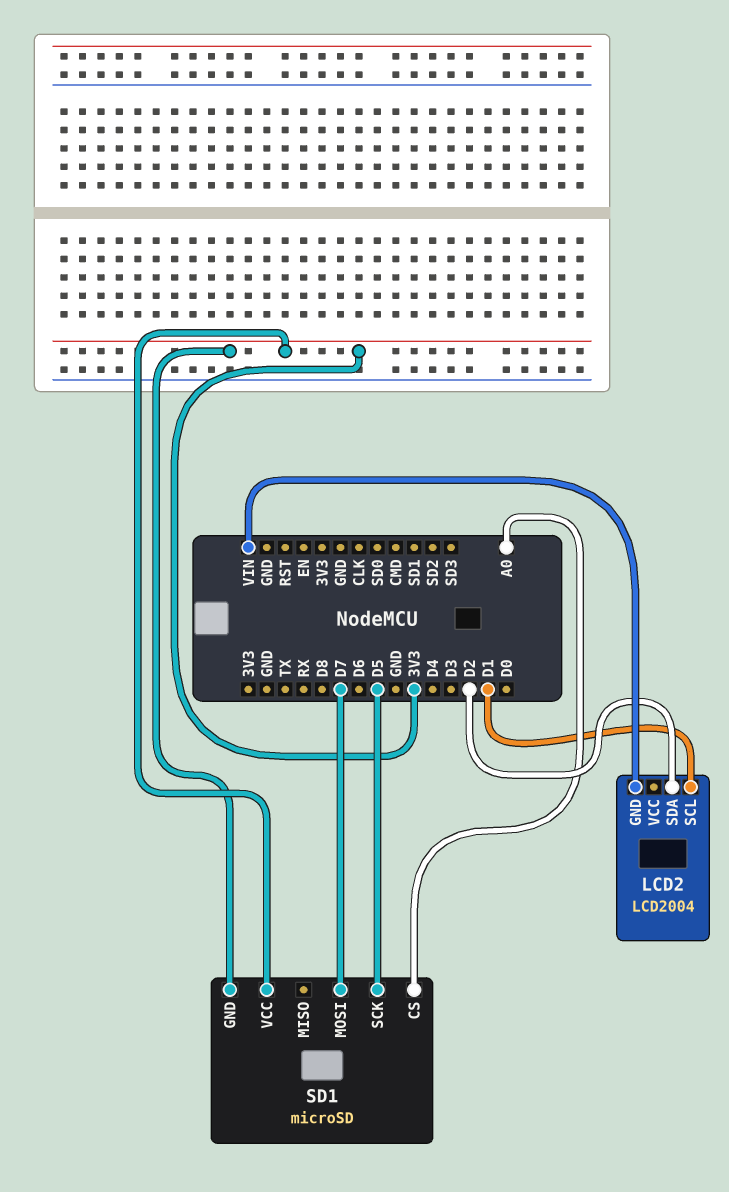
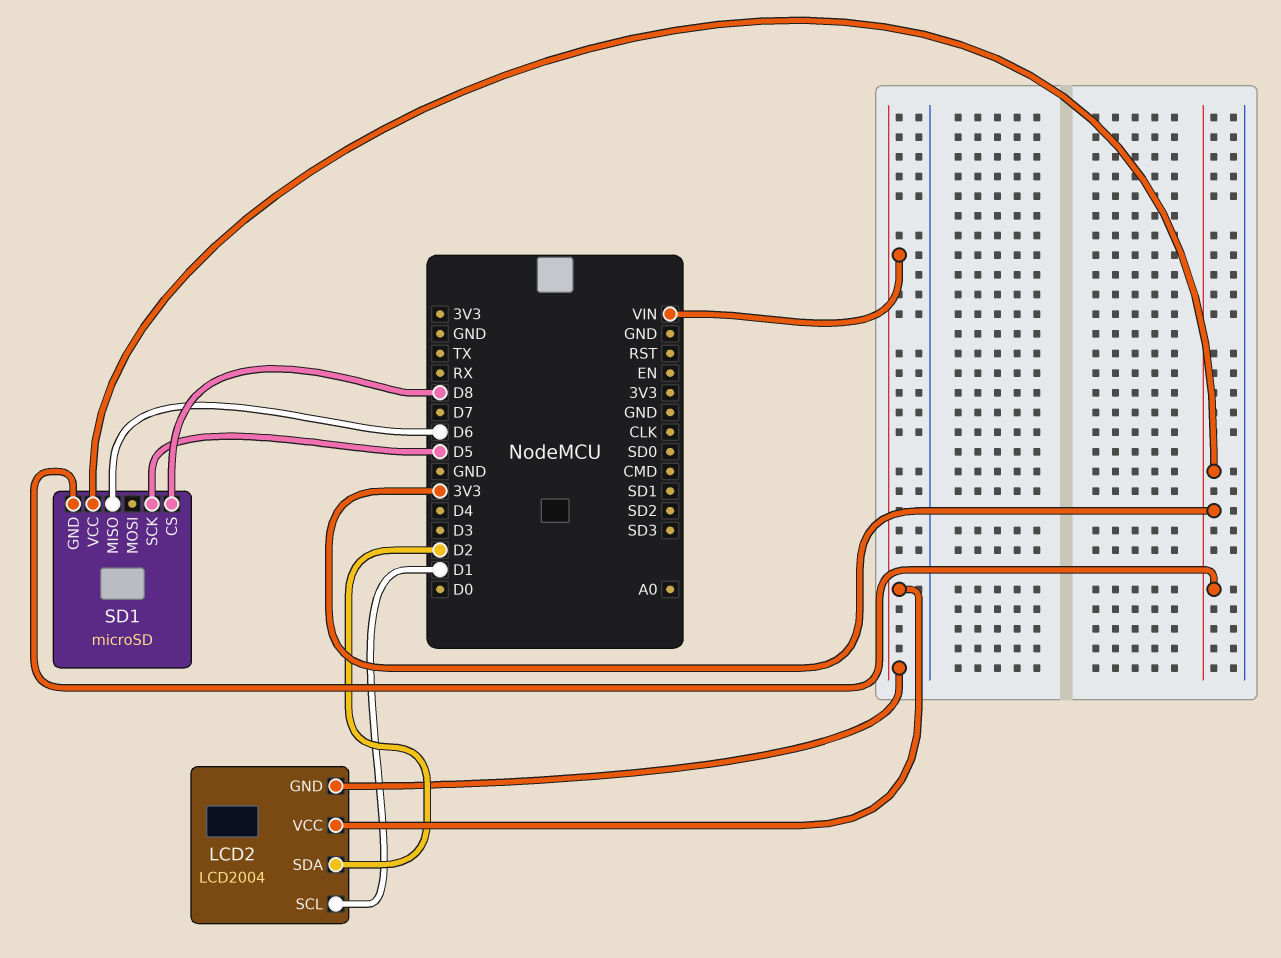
LCD2 pin VCC: none -> VIN
SD1 pin CS: A0 -> D8
SD1 pin MISO: none -> D6
SD1 pin MOSI: D7 -> none

